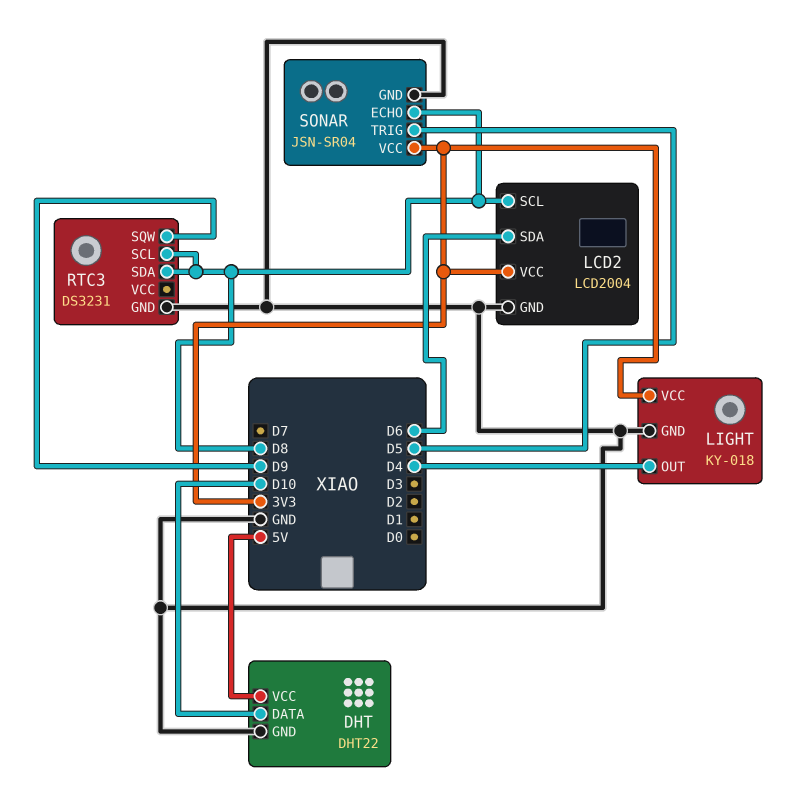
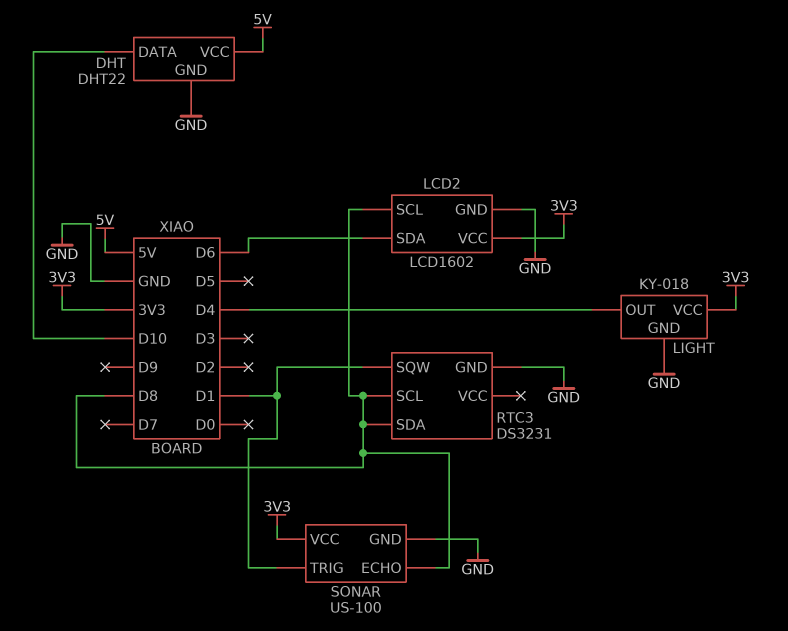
LCD2: LCD2004 -> LCD1602
RTC3 pin SQW: D9 -> D1
SONAR: JSN-SR04 -> US-100
SONAR pin TRIG: D5 -> D1

